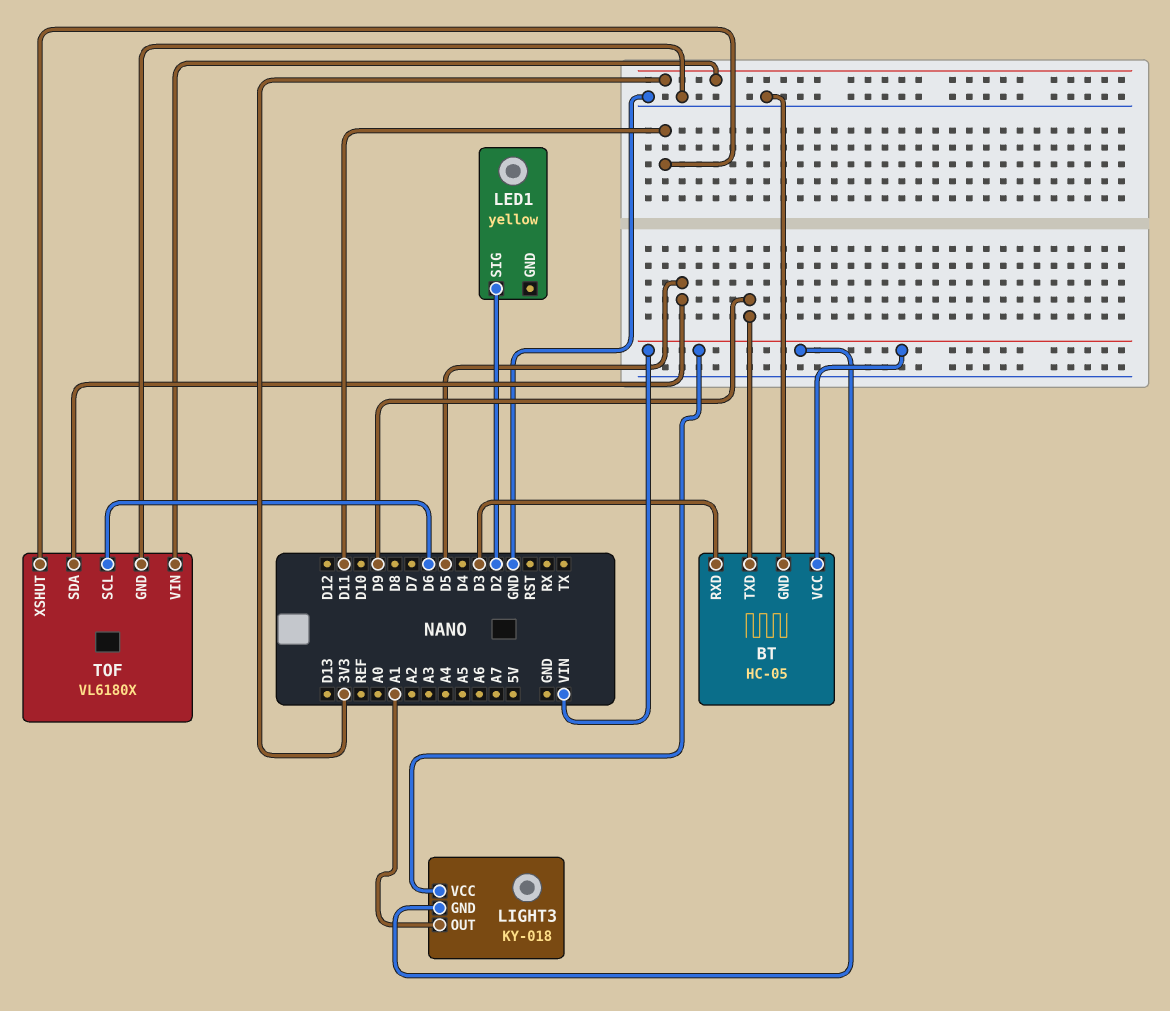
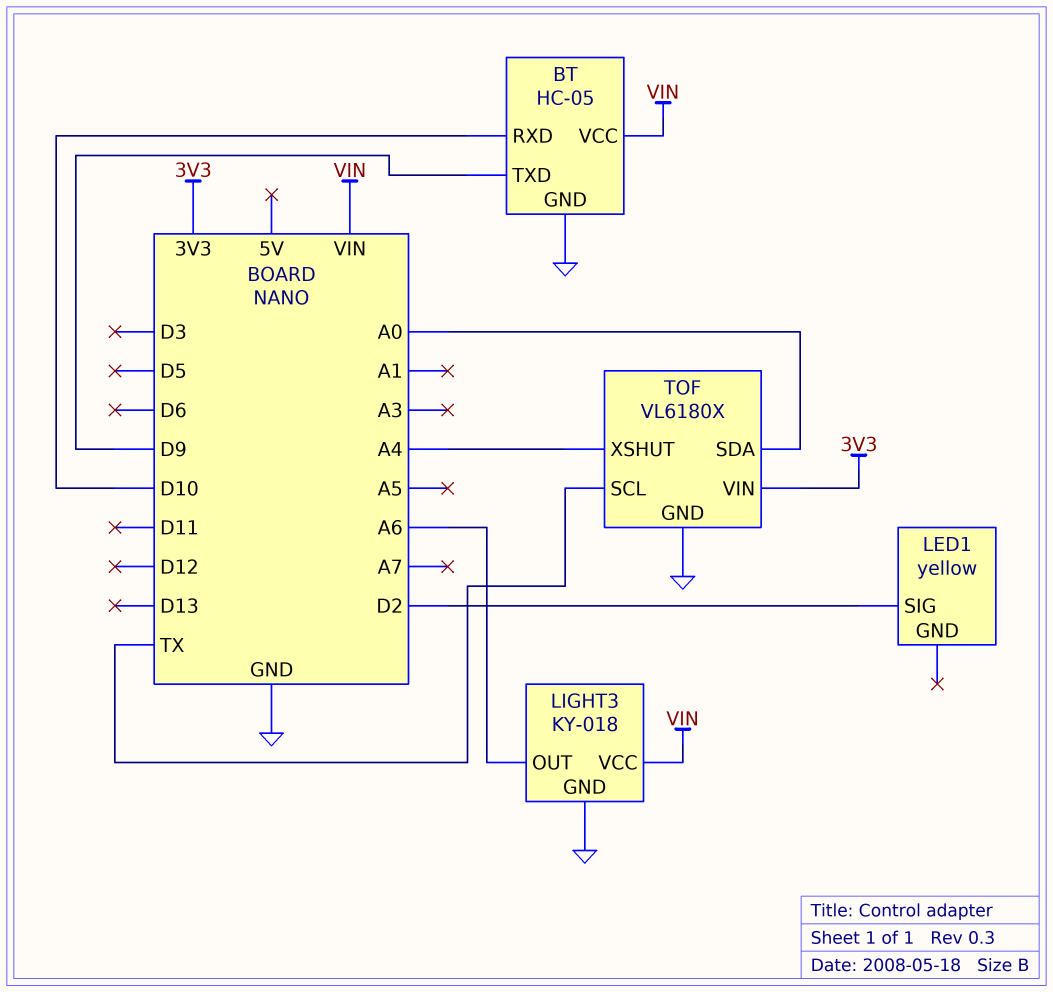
BT pin RXD: D3 -> D10
LIGHT3 pin GND: VIN -> GND
LIGHT3 pin OUT: A1 -> A6
TOF pin SCL: D6 -> TX
TOF pin SDA: D5 -> A0
TOF pin XSHUT: D11 -> A4

